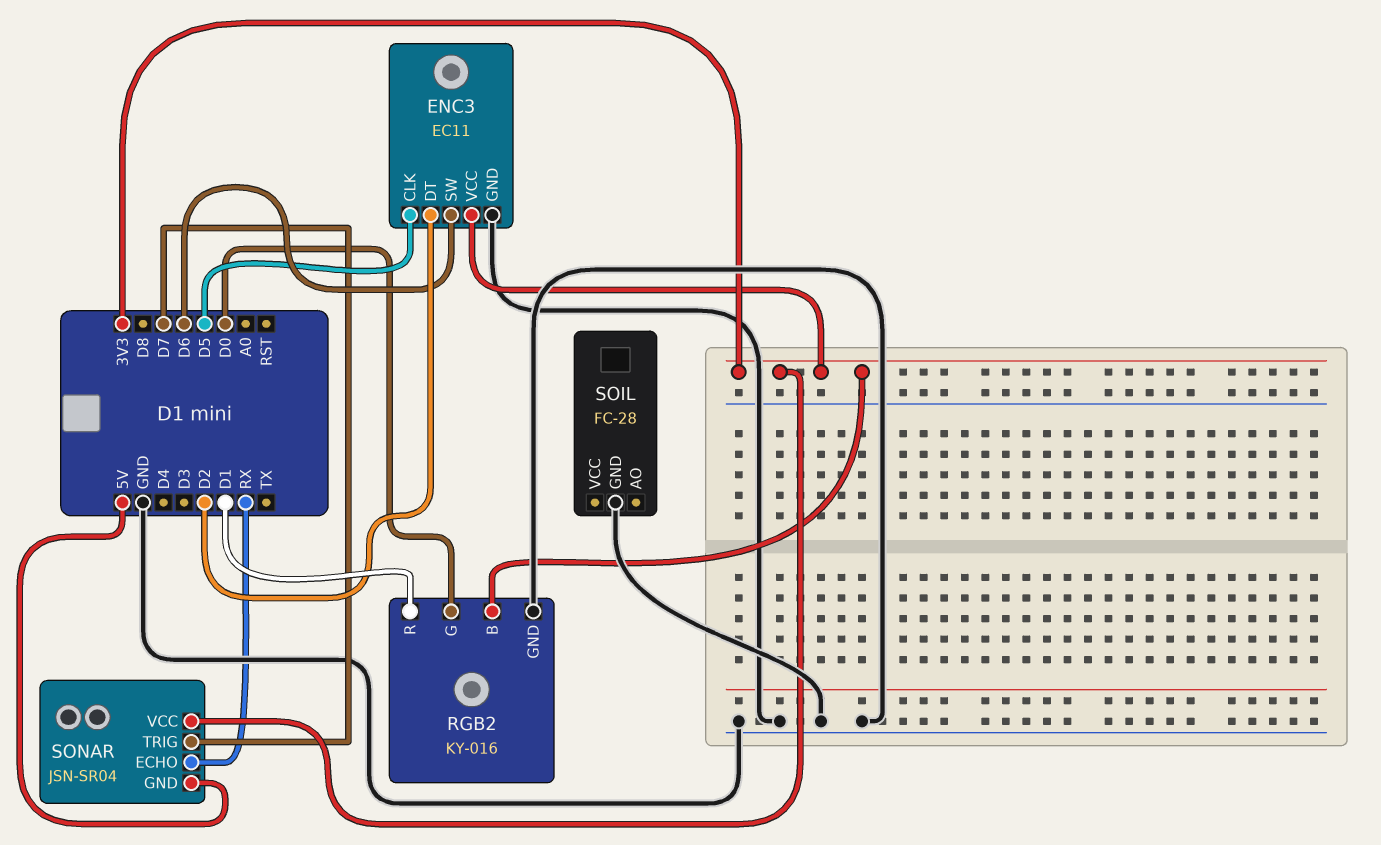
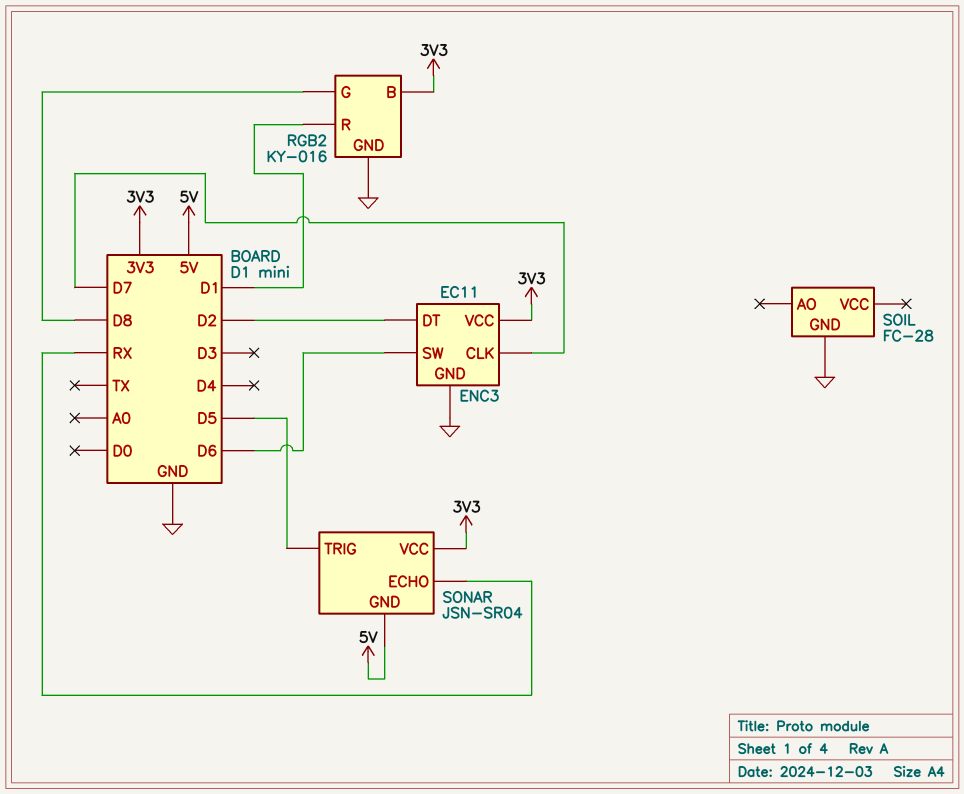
ENC3 pin CLK: D5 -> D7
RGB2 pin G: D0 -> D8
SONAR pin TRIG: D7 -> D5

